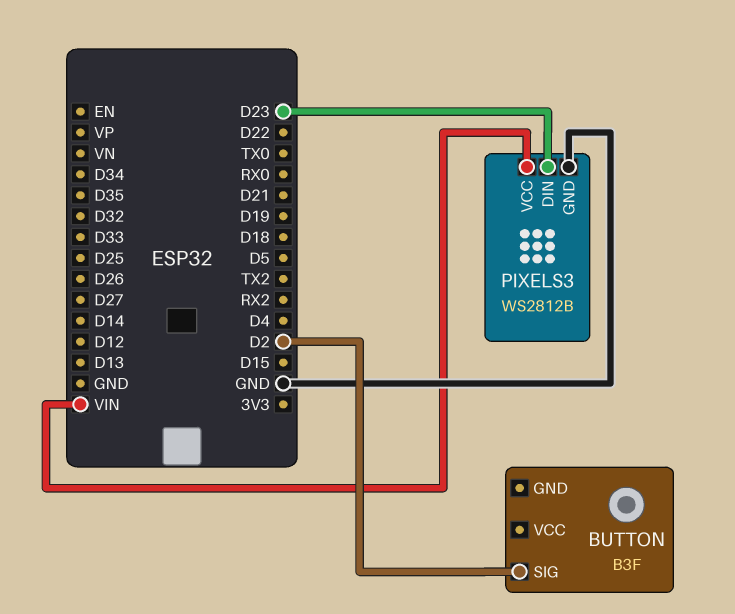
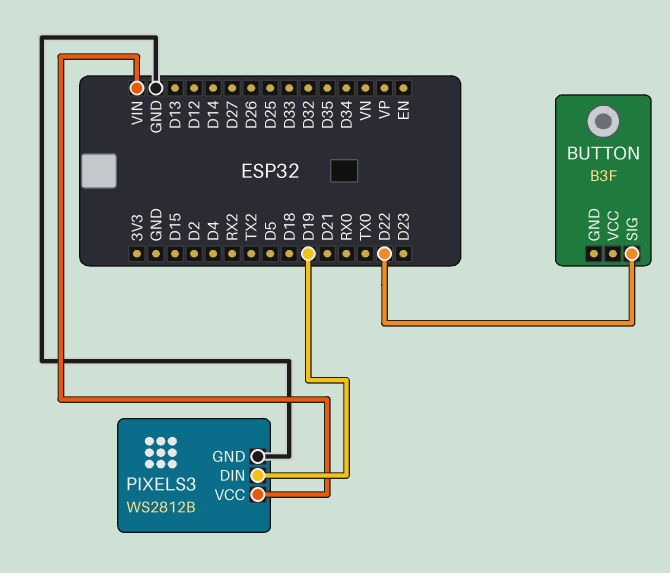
BUTTON pin SIG: D2 -> D22
PIXELS3 pin DIN: D23 -> D19

